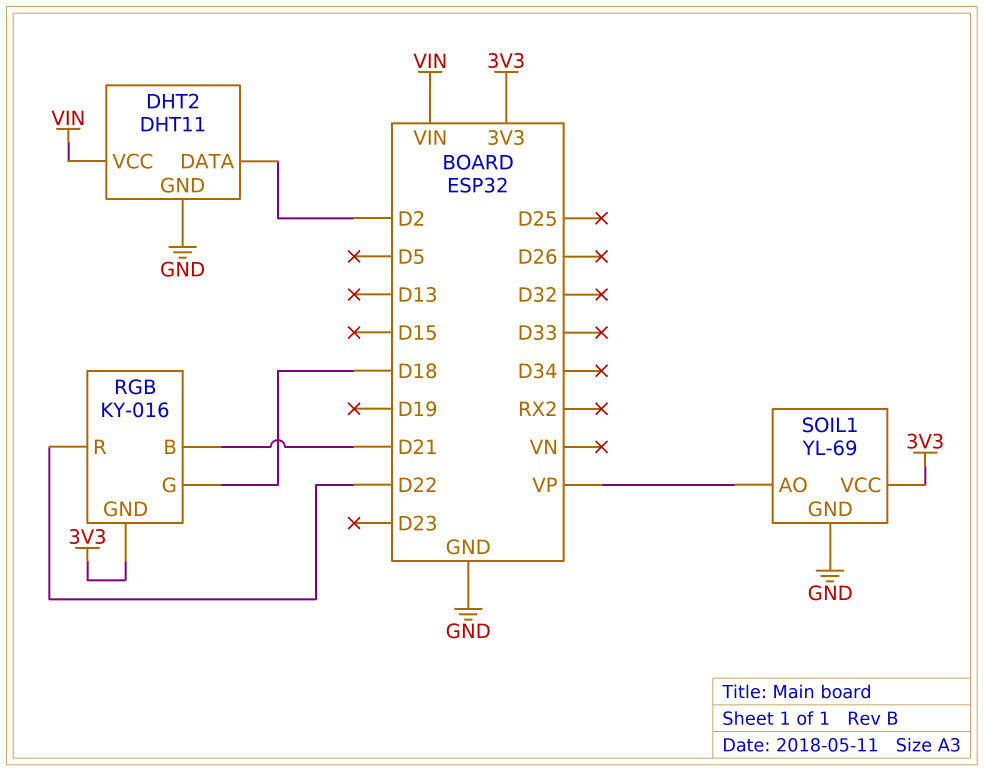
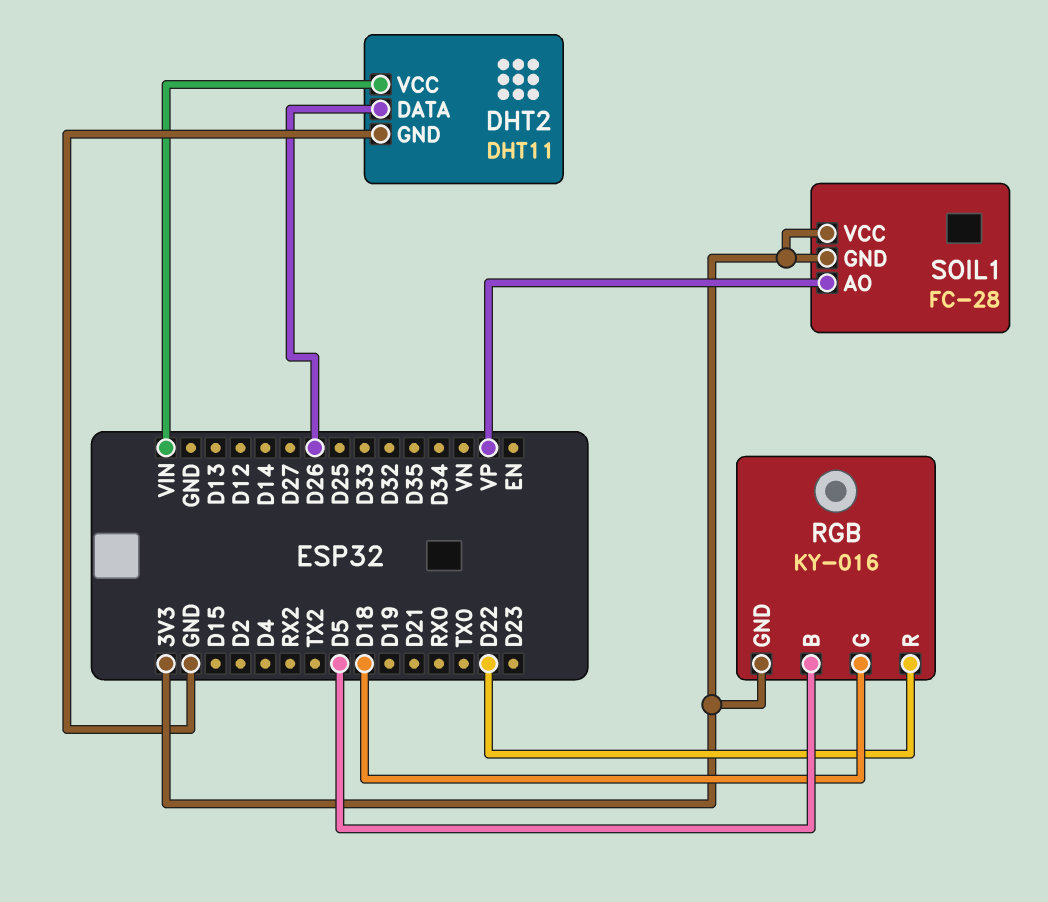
DHT2 pin DATA: D2 -> D26
RGB pin B: D21 -> D5
SOIL1: YL-69 -> FC-28
SOIL1 pin GND: GND -> 3V3

